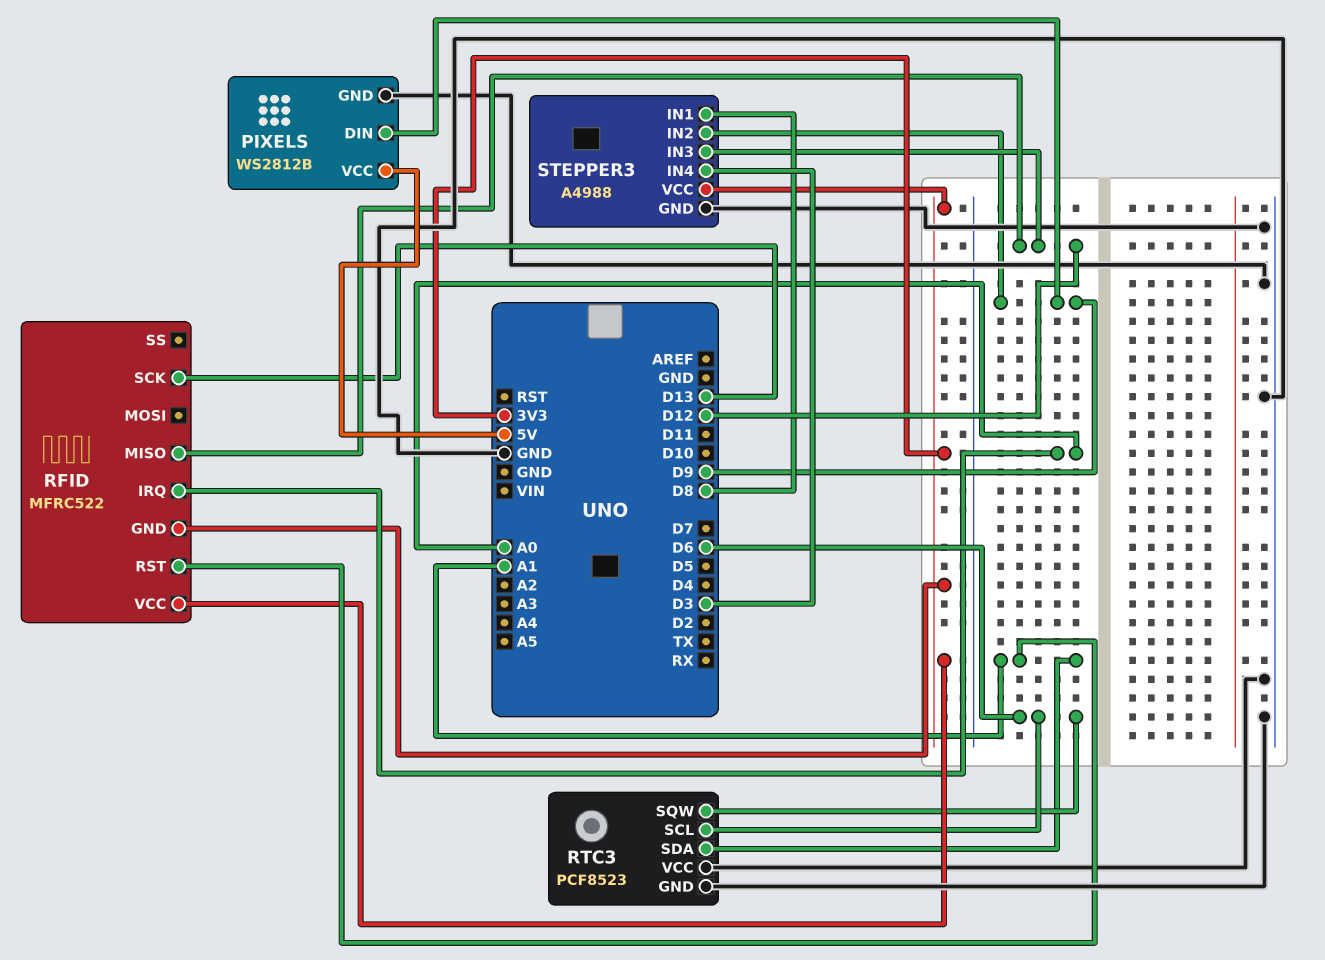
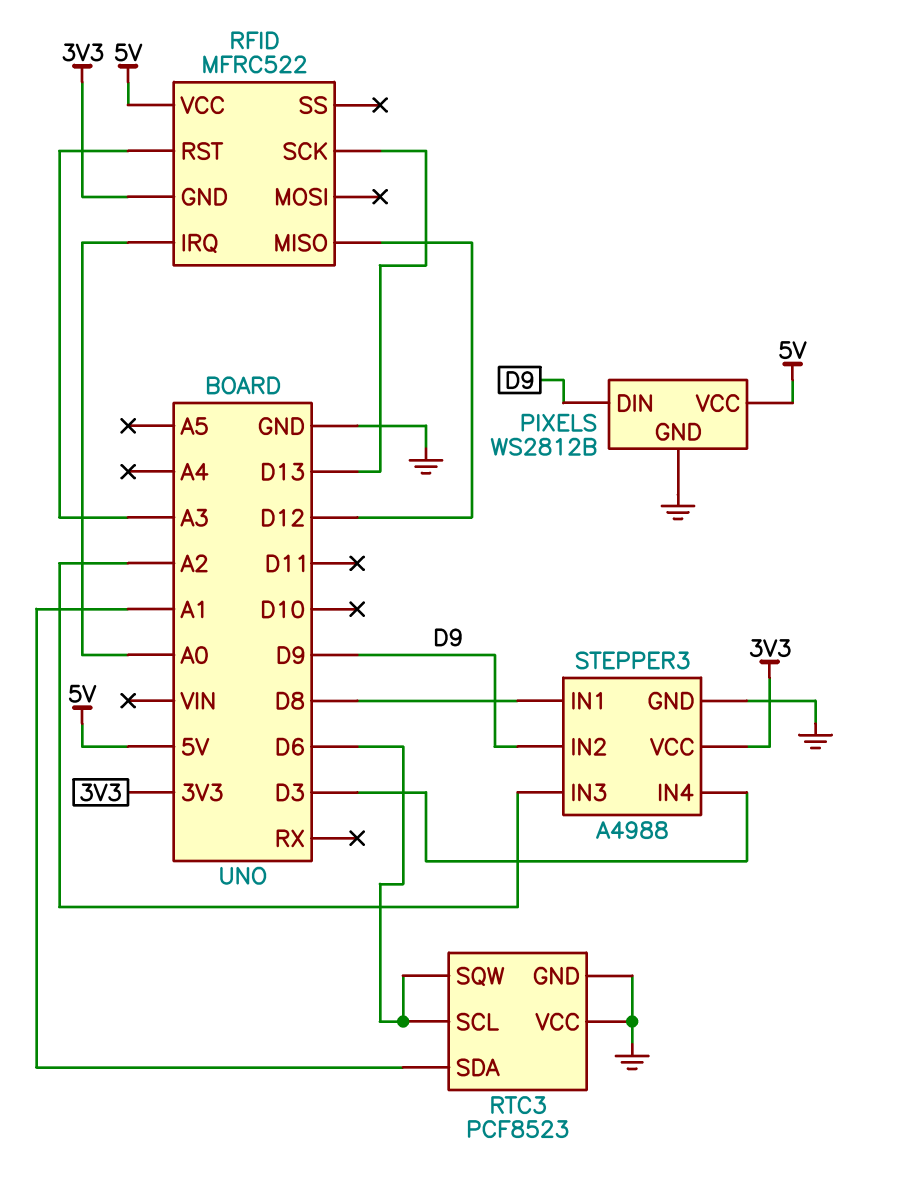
RFID pin RST: A1 -> A3
RFID pin VCC: 3V3 -> 5V
STEPPER3 pin IN3: D12 -> A2

